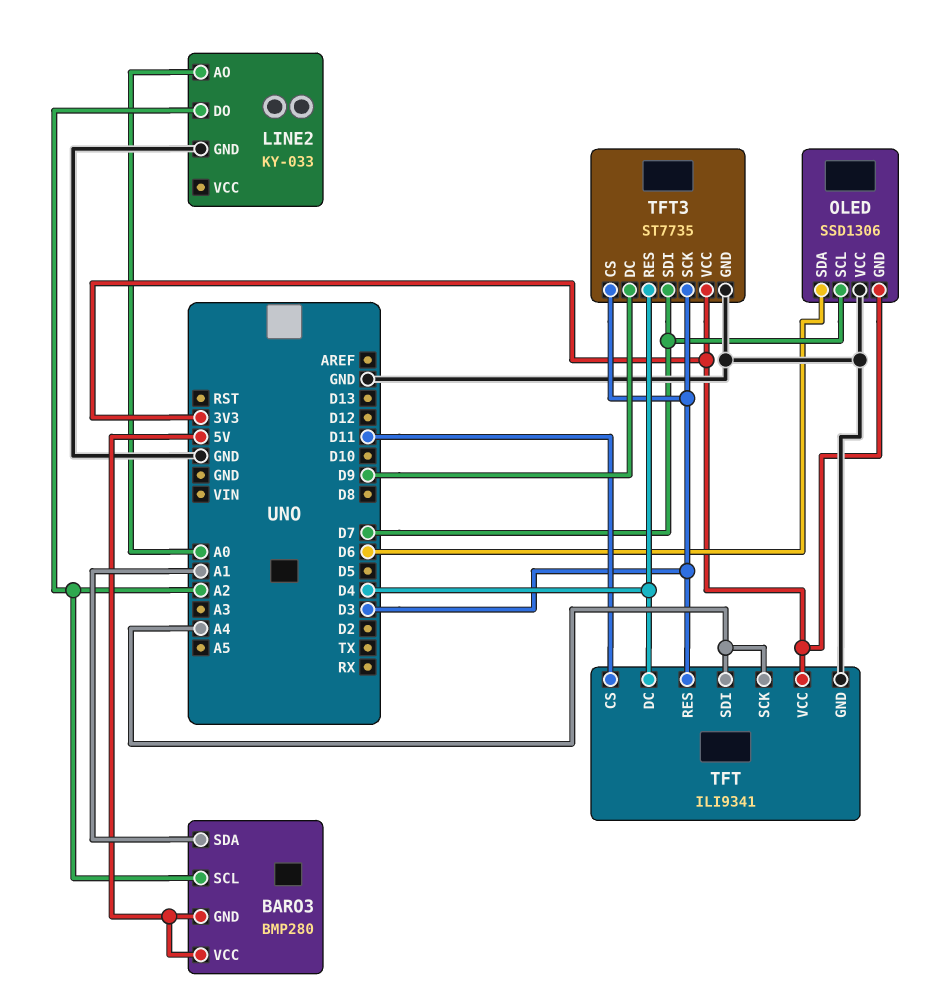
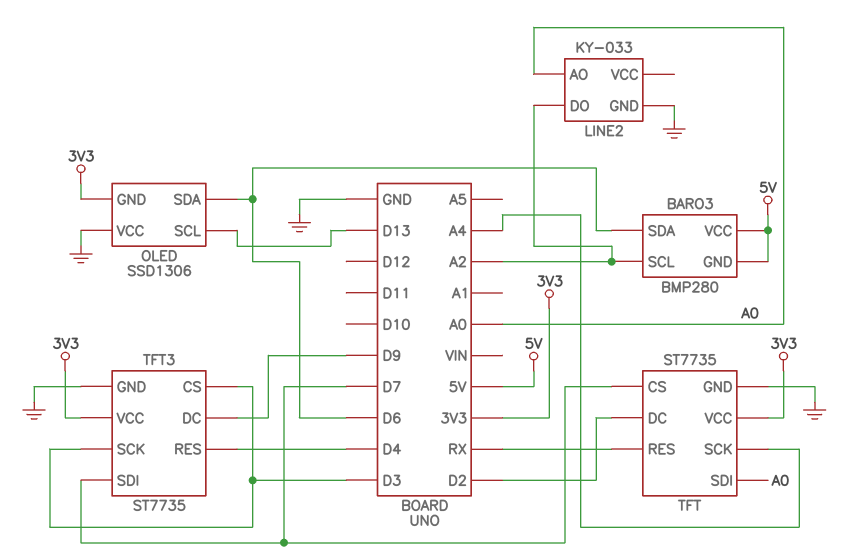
BARO3 pin SDA: A1 -> D6
OLED pin SCL: D7 -> D13
TFT: ILI9341 -> ST7735
TFT pin CS: D11 -> D7
TFT pin DC: D4 -> D2
TFT pin RES: D3 -> RX
TFT pin SDI: A4 -> A0

